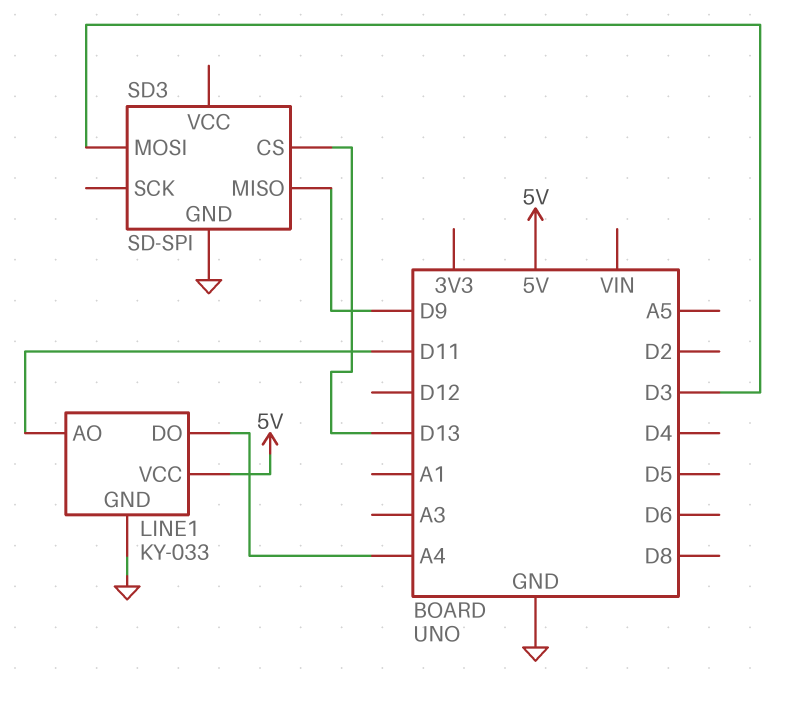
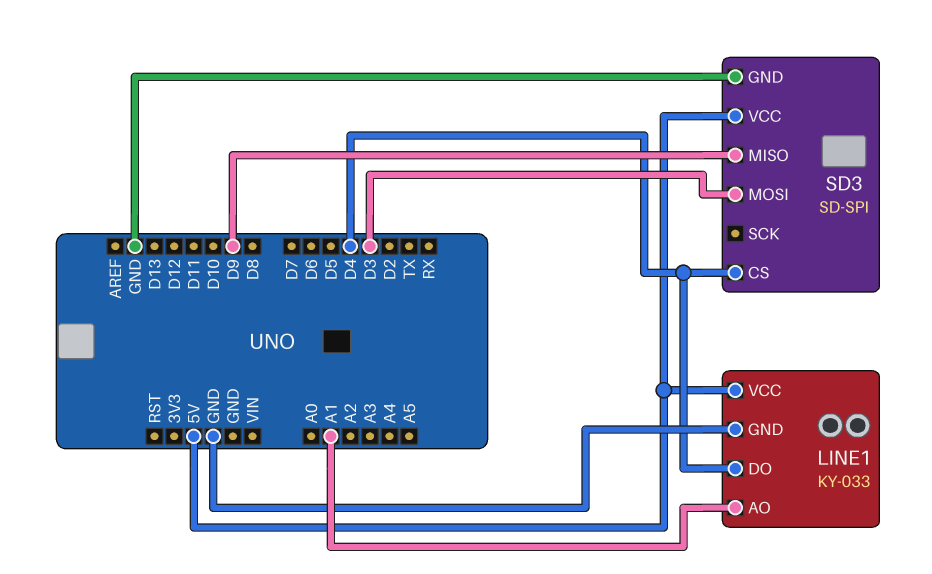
LINE1 pin AO: D11 -> A1
LINE1 pin DO: A4 -> D4
SD3 pin CS: D13 -> D4
SD3 pin VCC: none -> 5V

